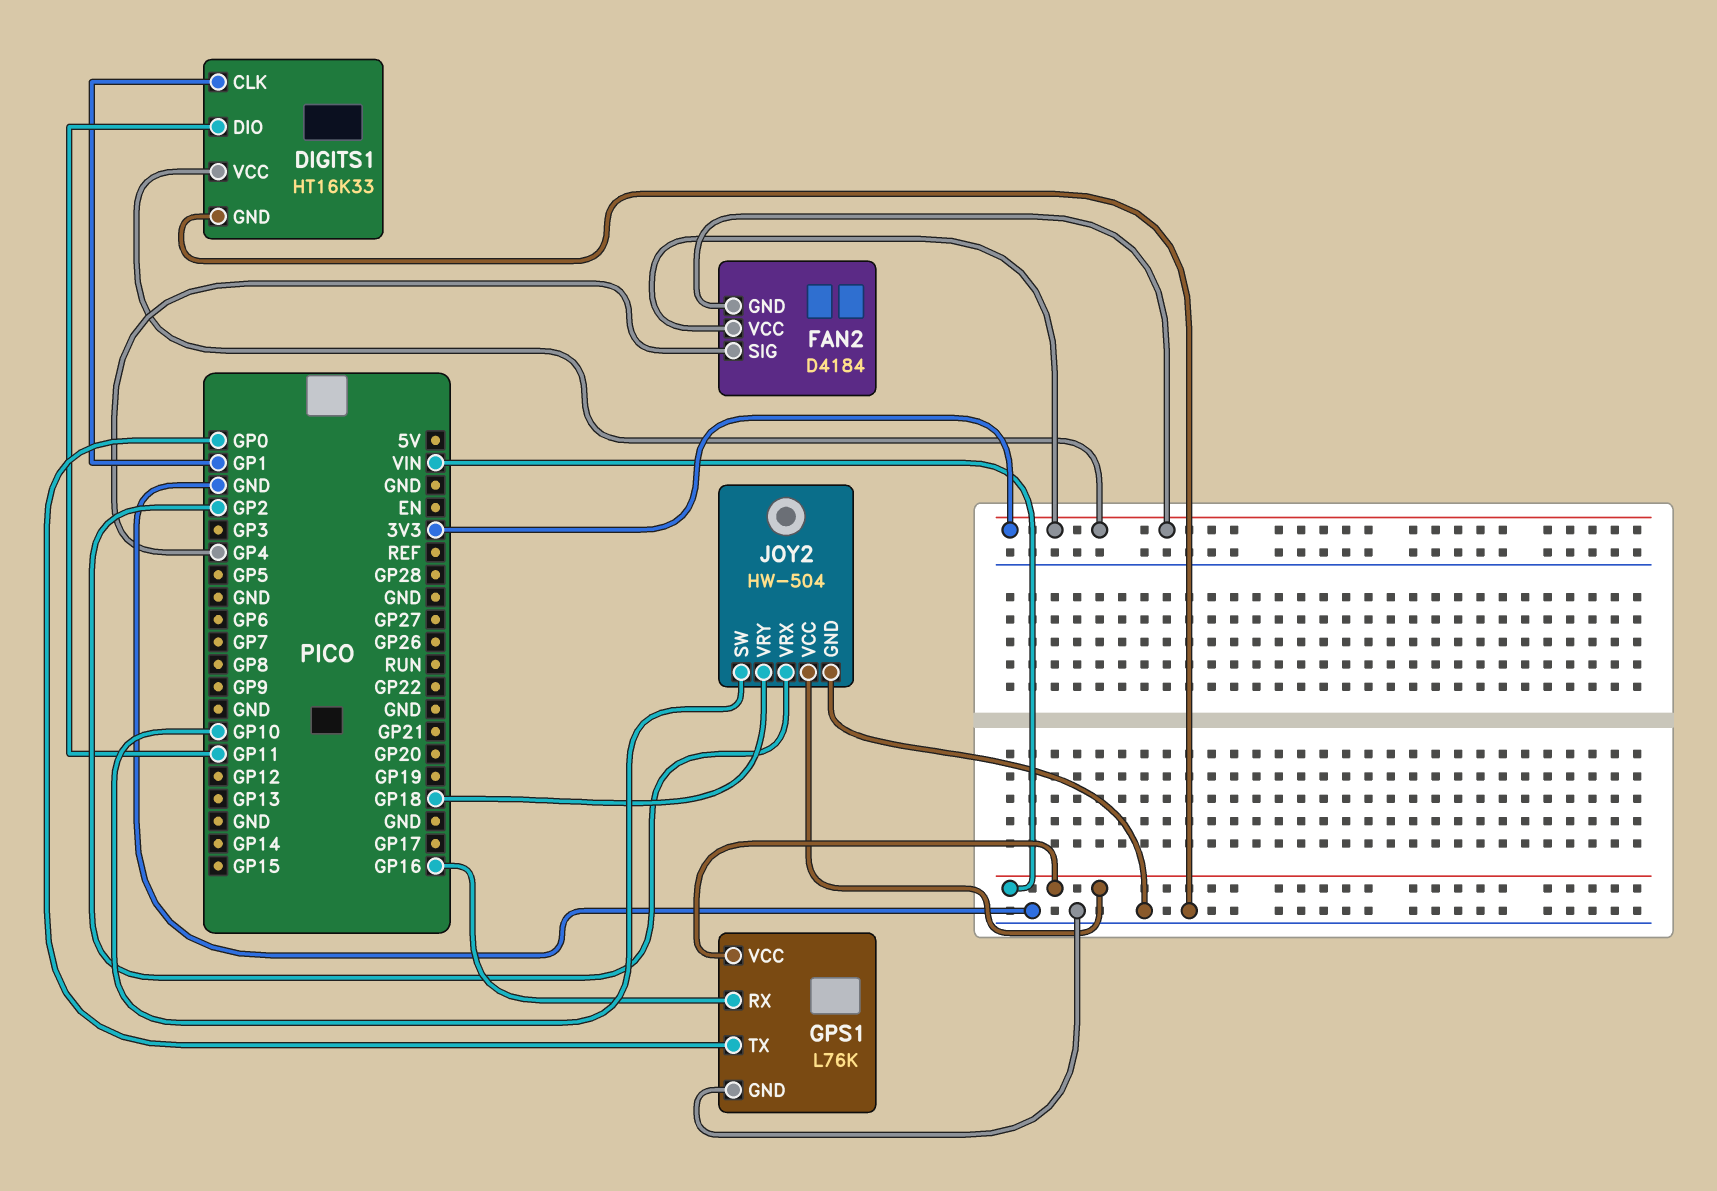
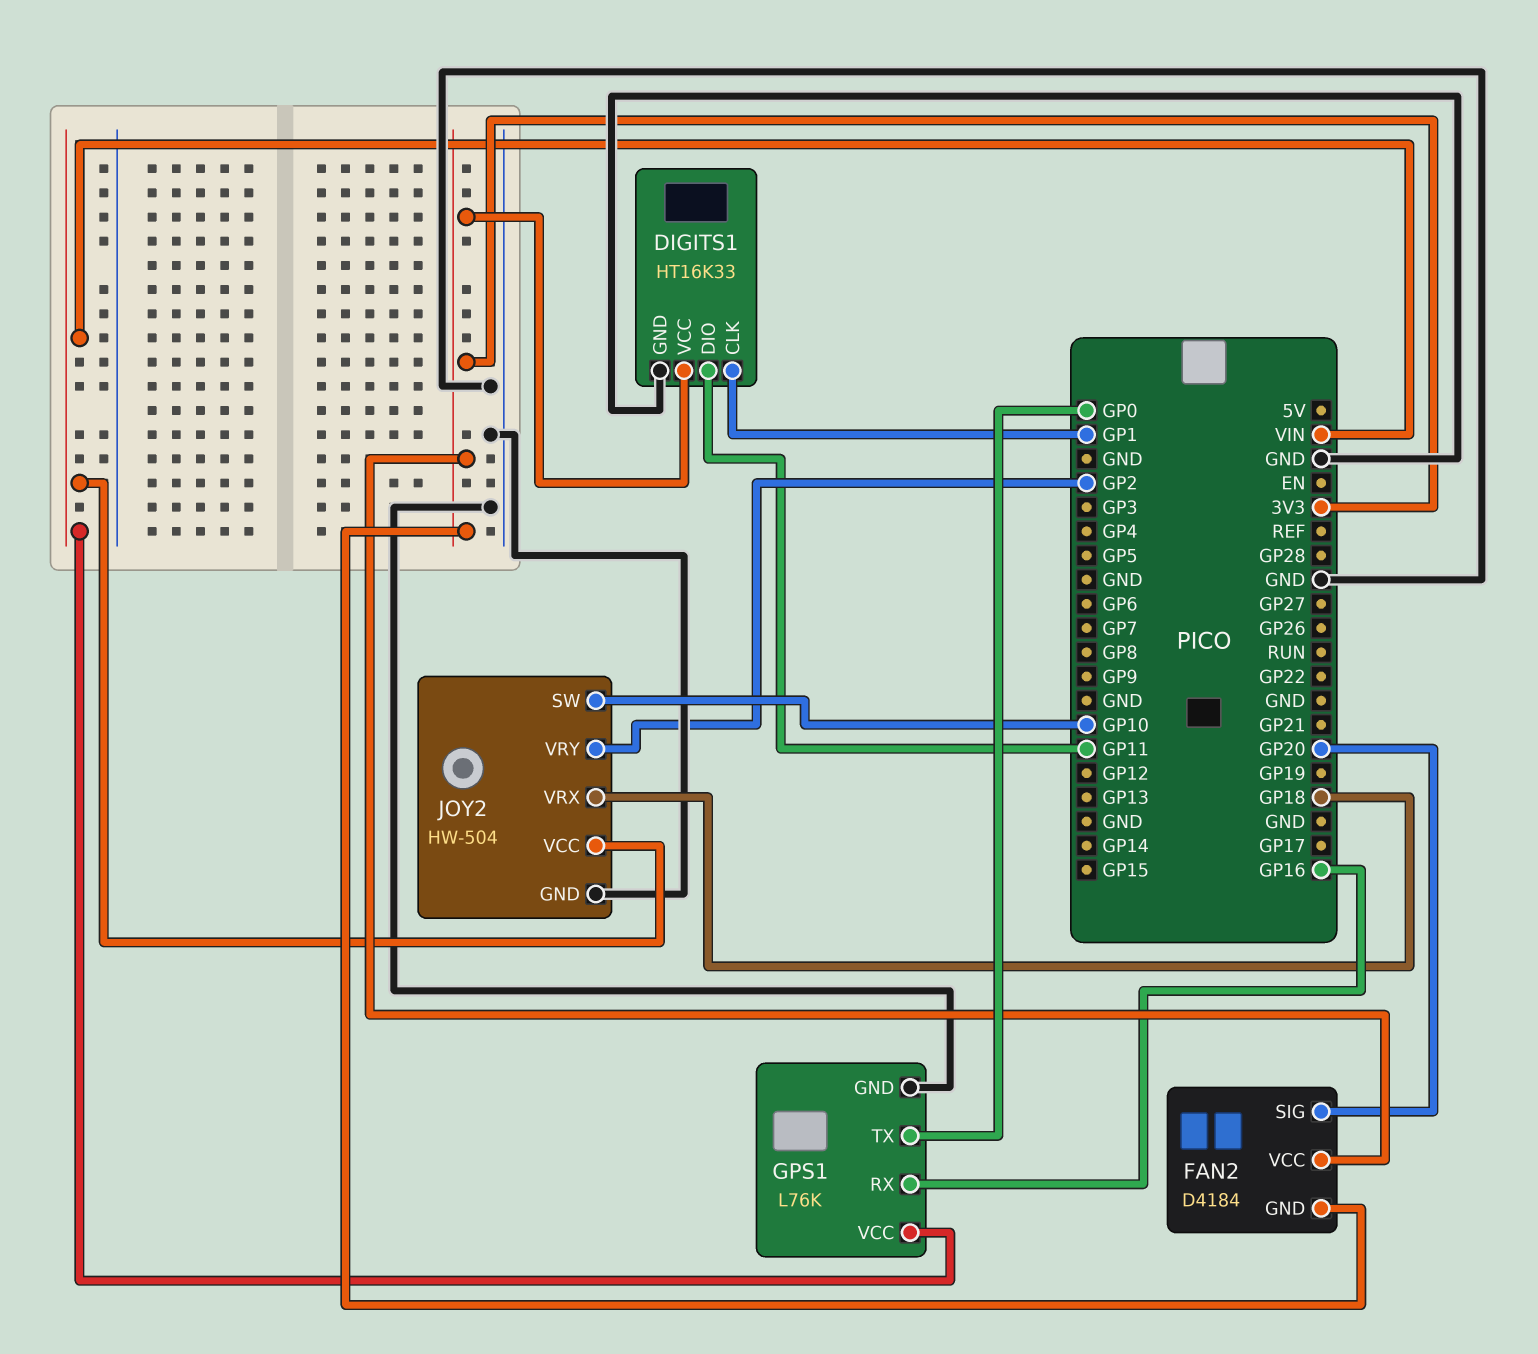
FAN2 pin SIG: GP4 -> GP20
JOY2 pin VRX: GP2 -> GP18
JOY2 pin VRY: GP18 -> GP2

